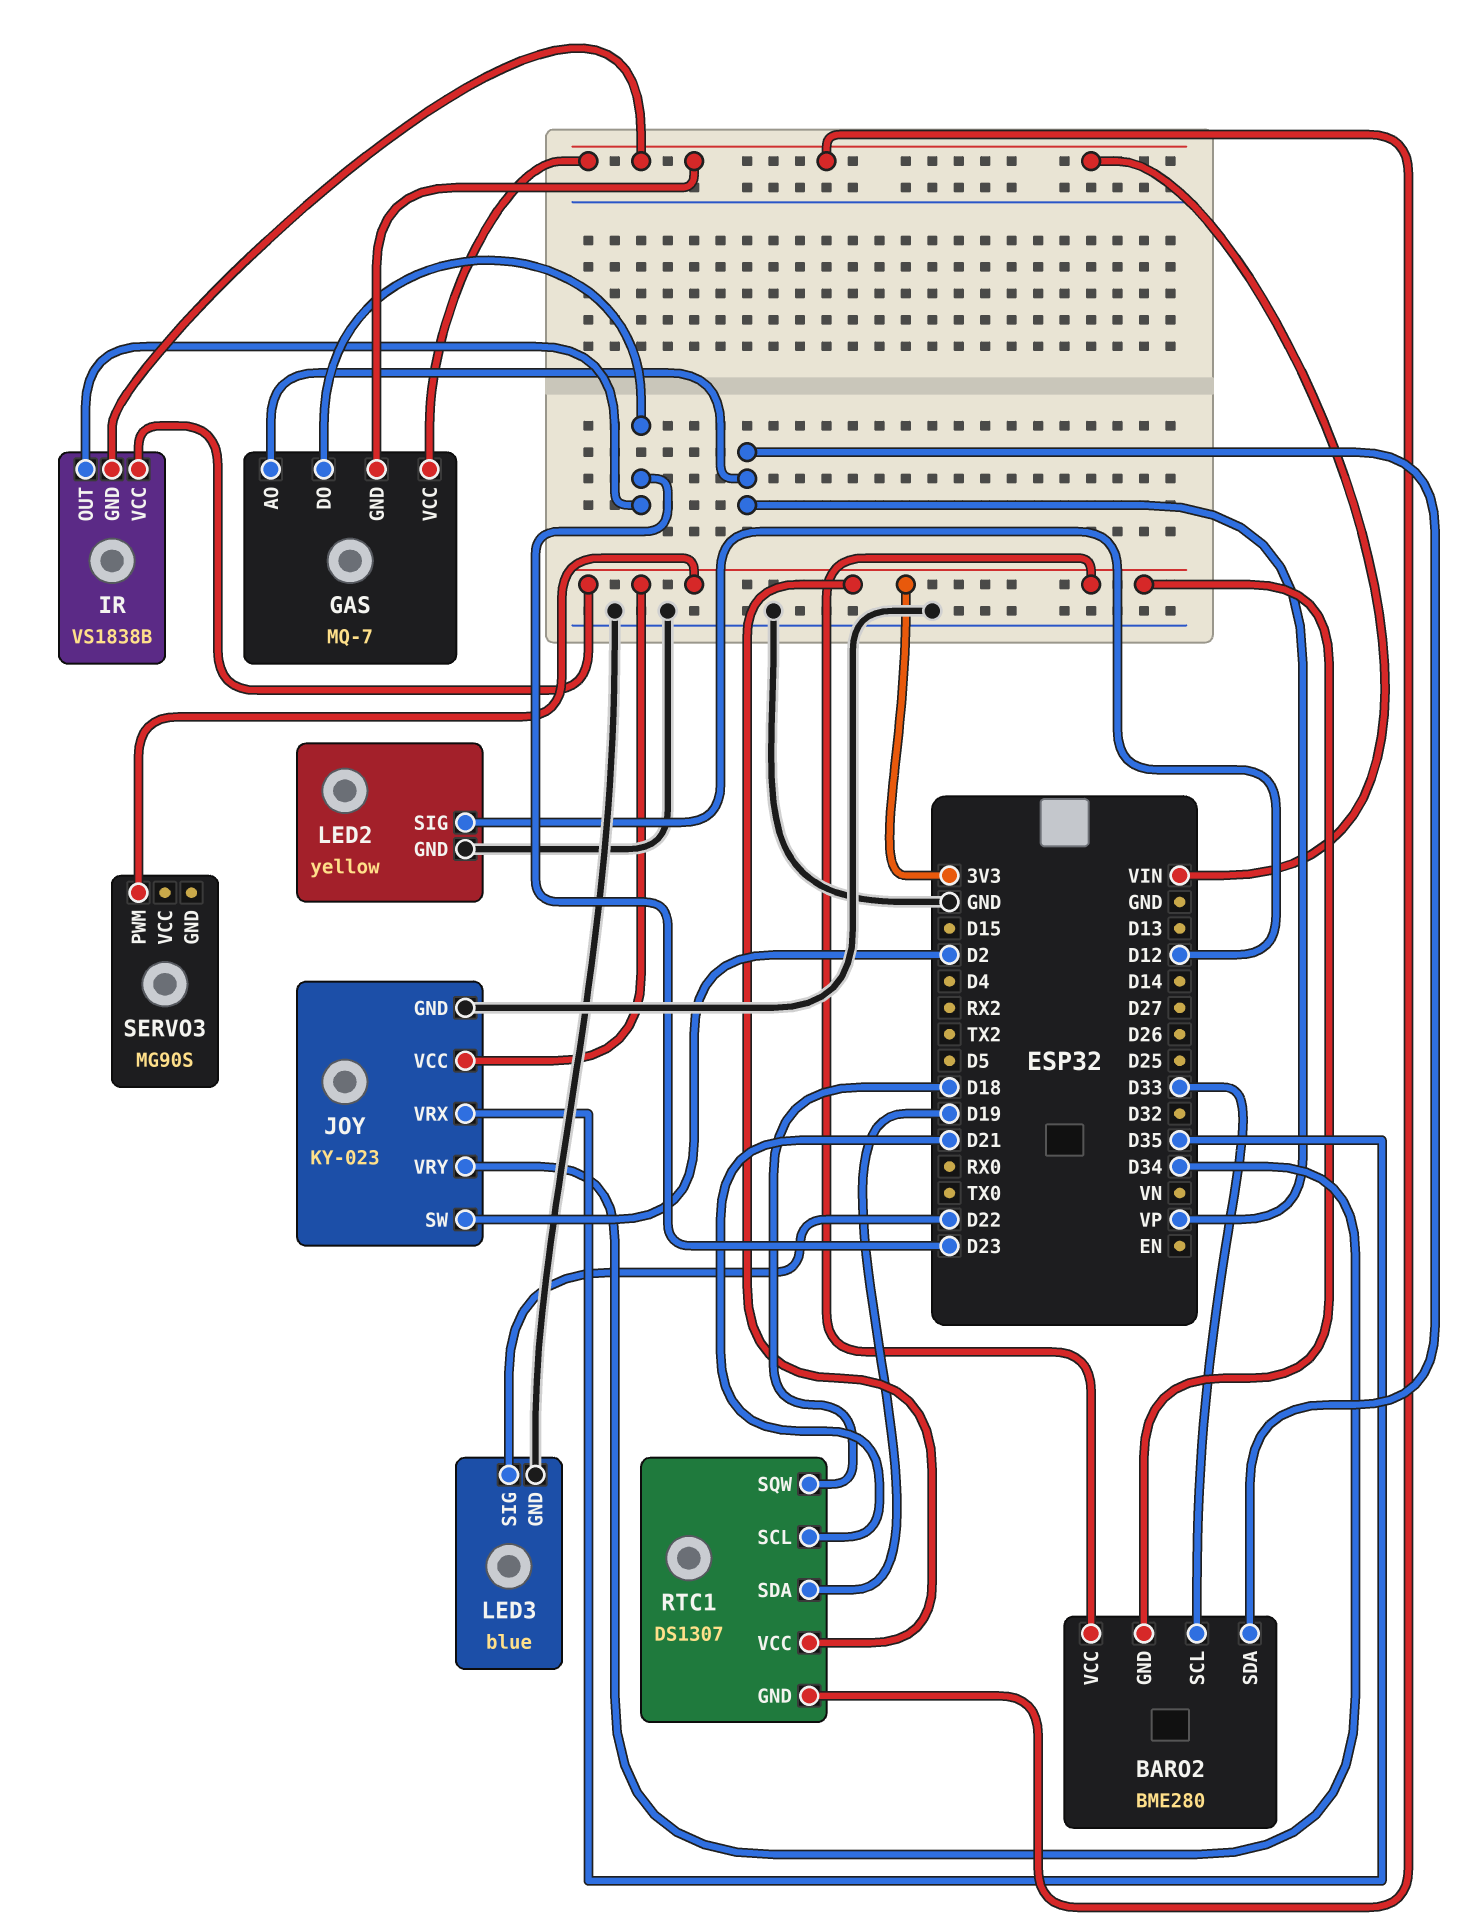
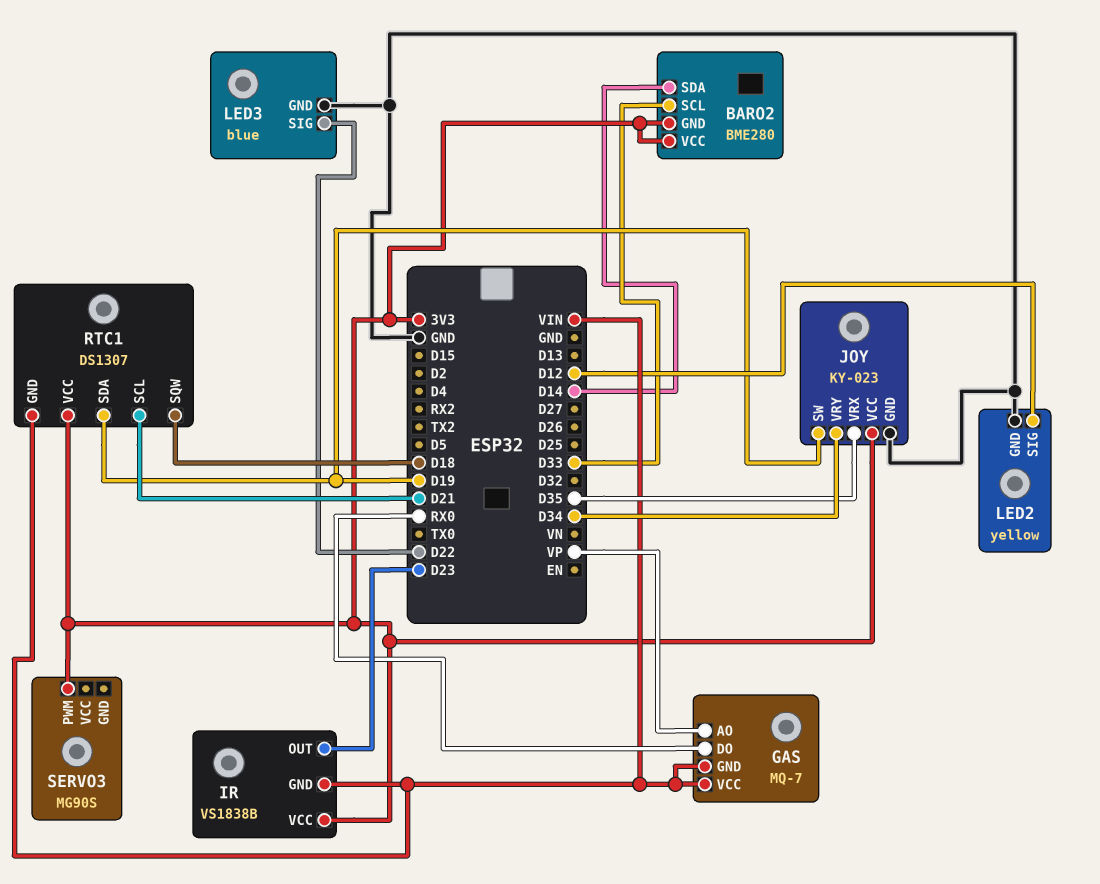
BARO2 pin SDA: VP -> D14
GAS pin DO: D23 -> RX0
JOY pin SW: D2 -> D19

